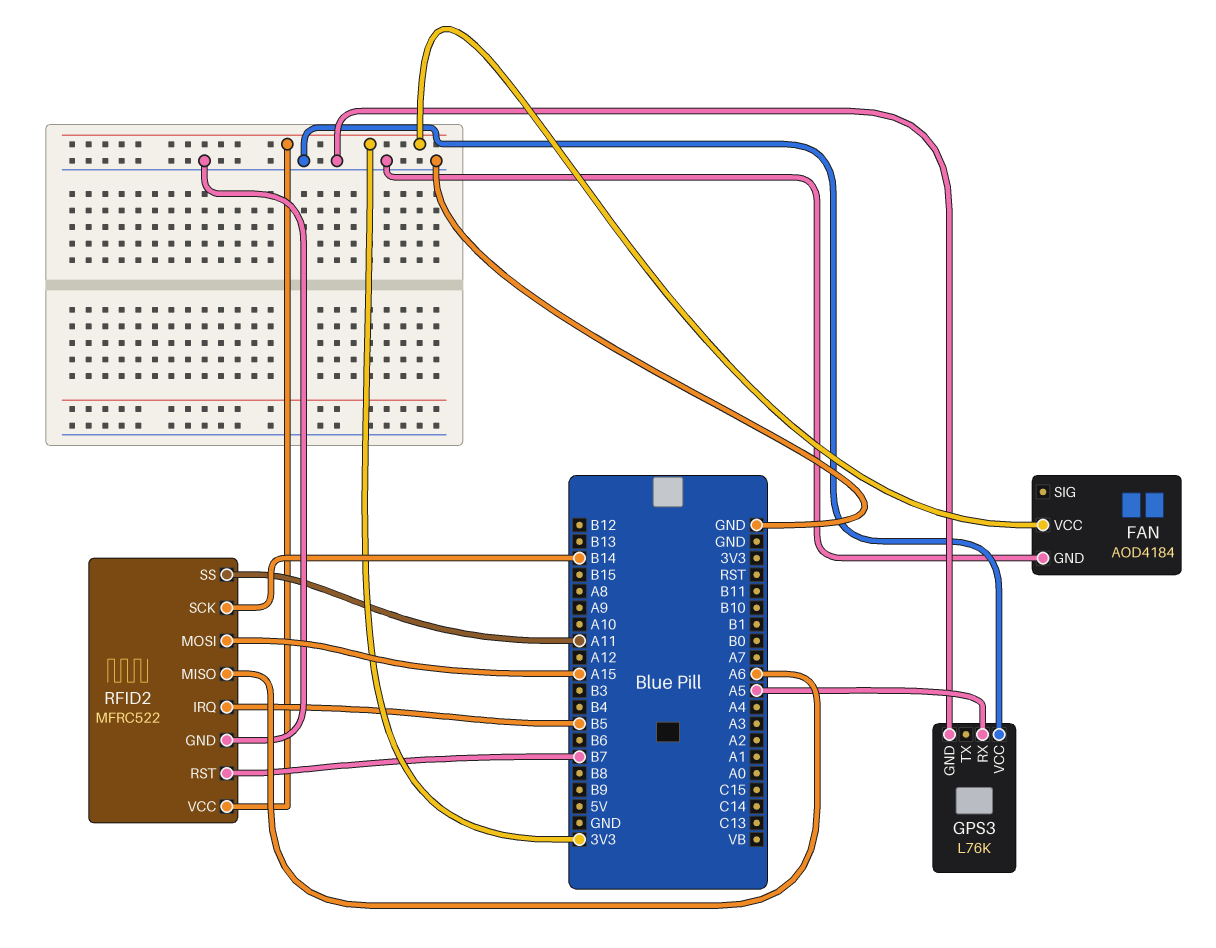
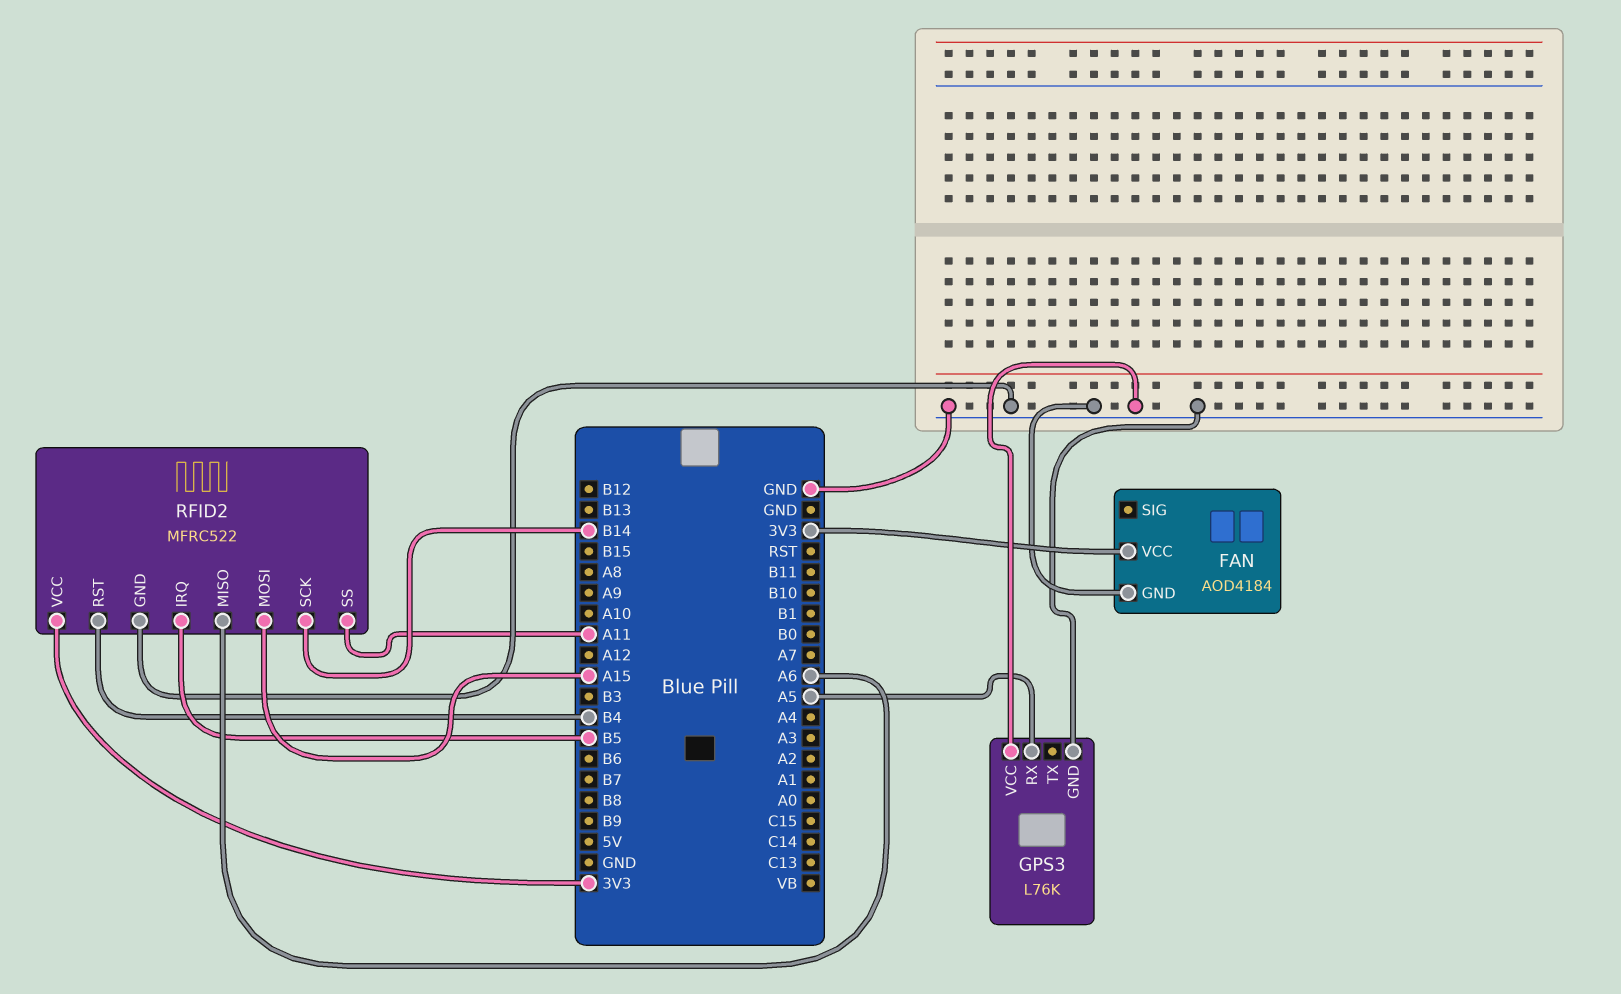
RFID2 pin RST: B7 -> B4

